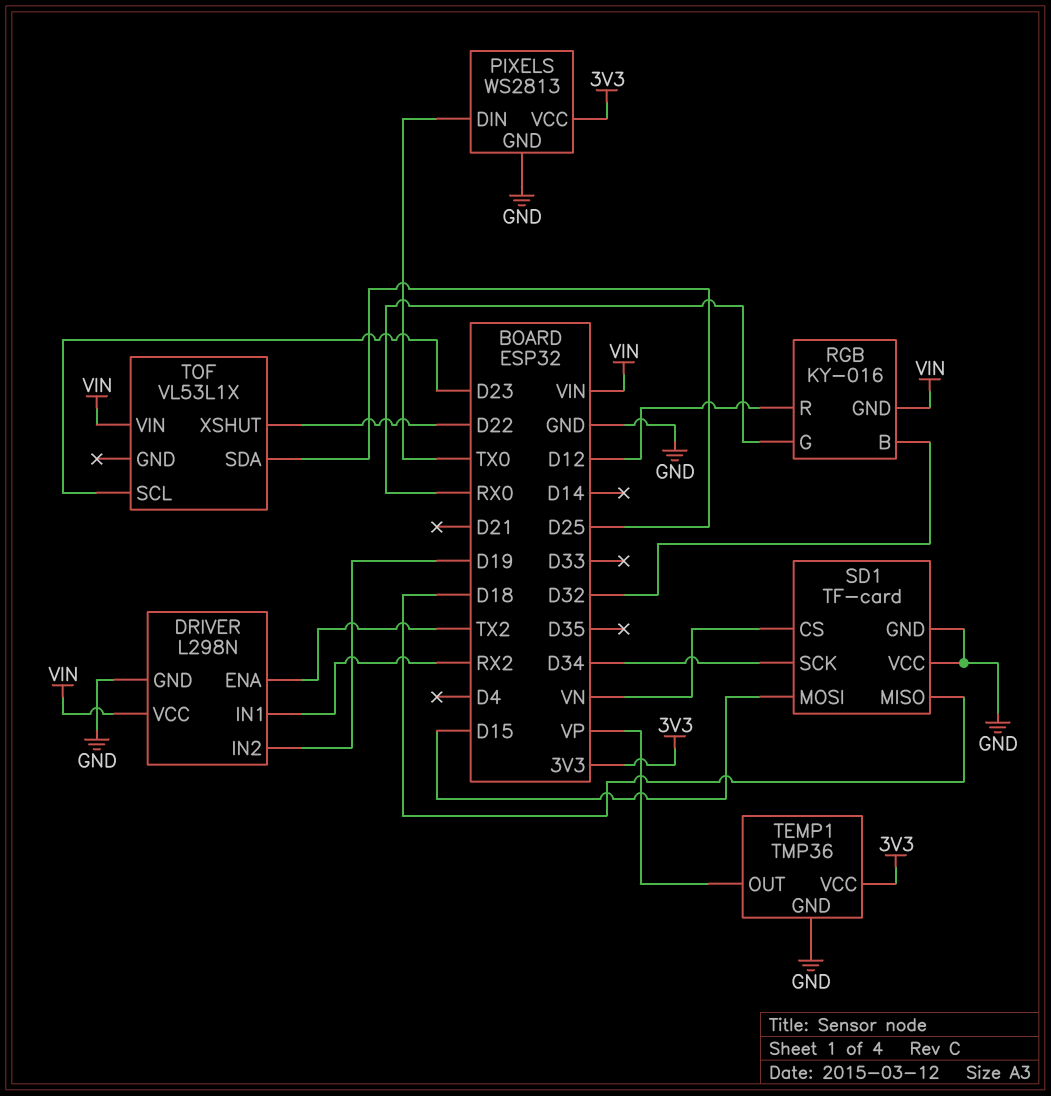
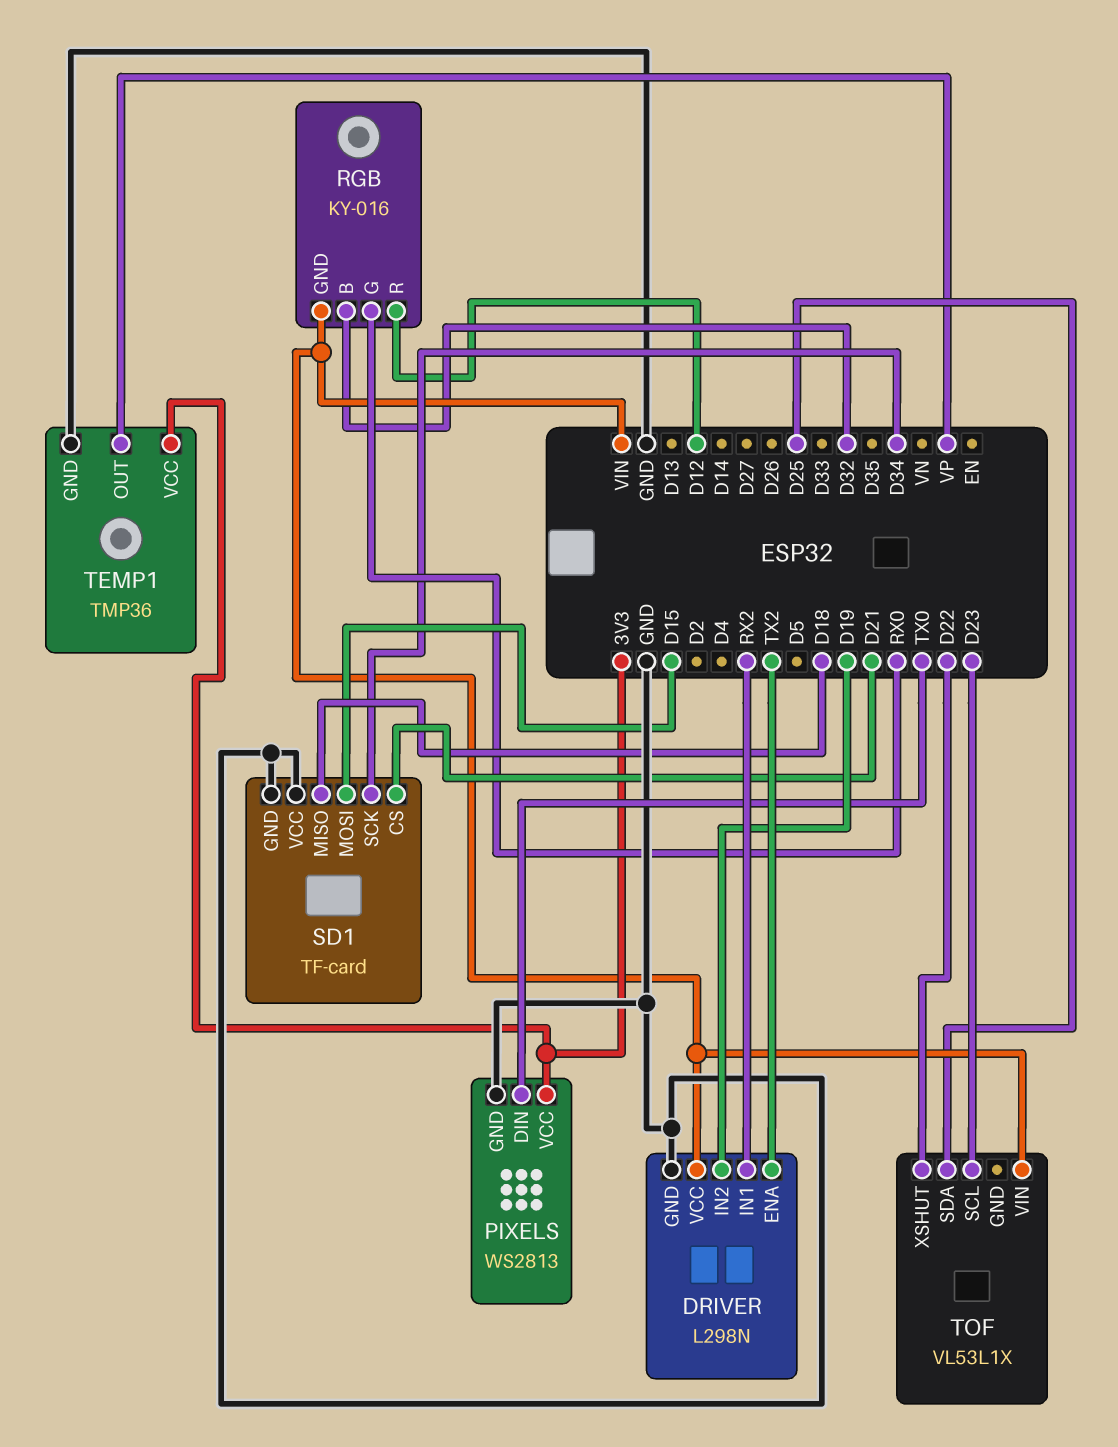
SD1 pin CS: VN -> D21

